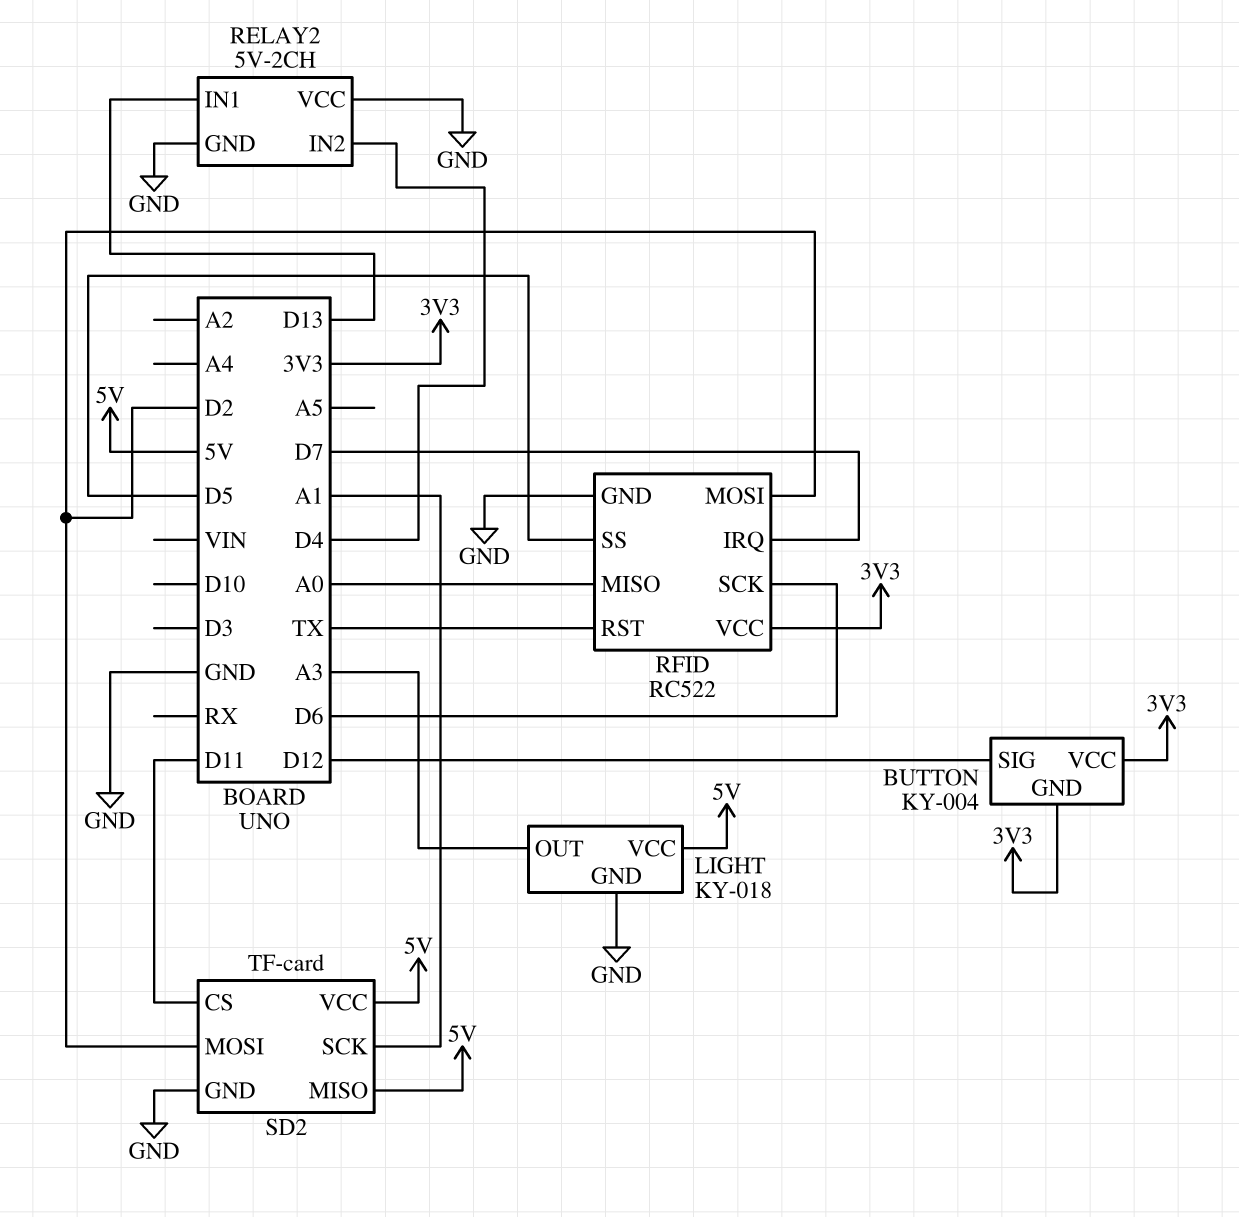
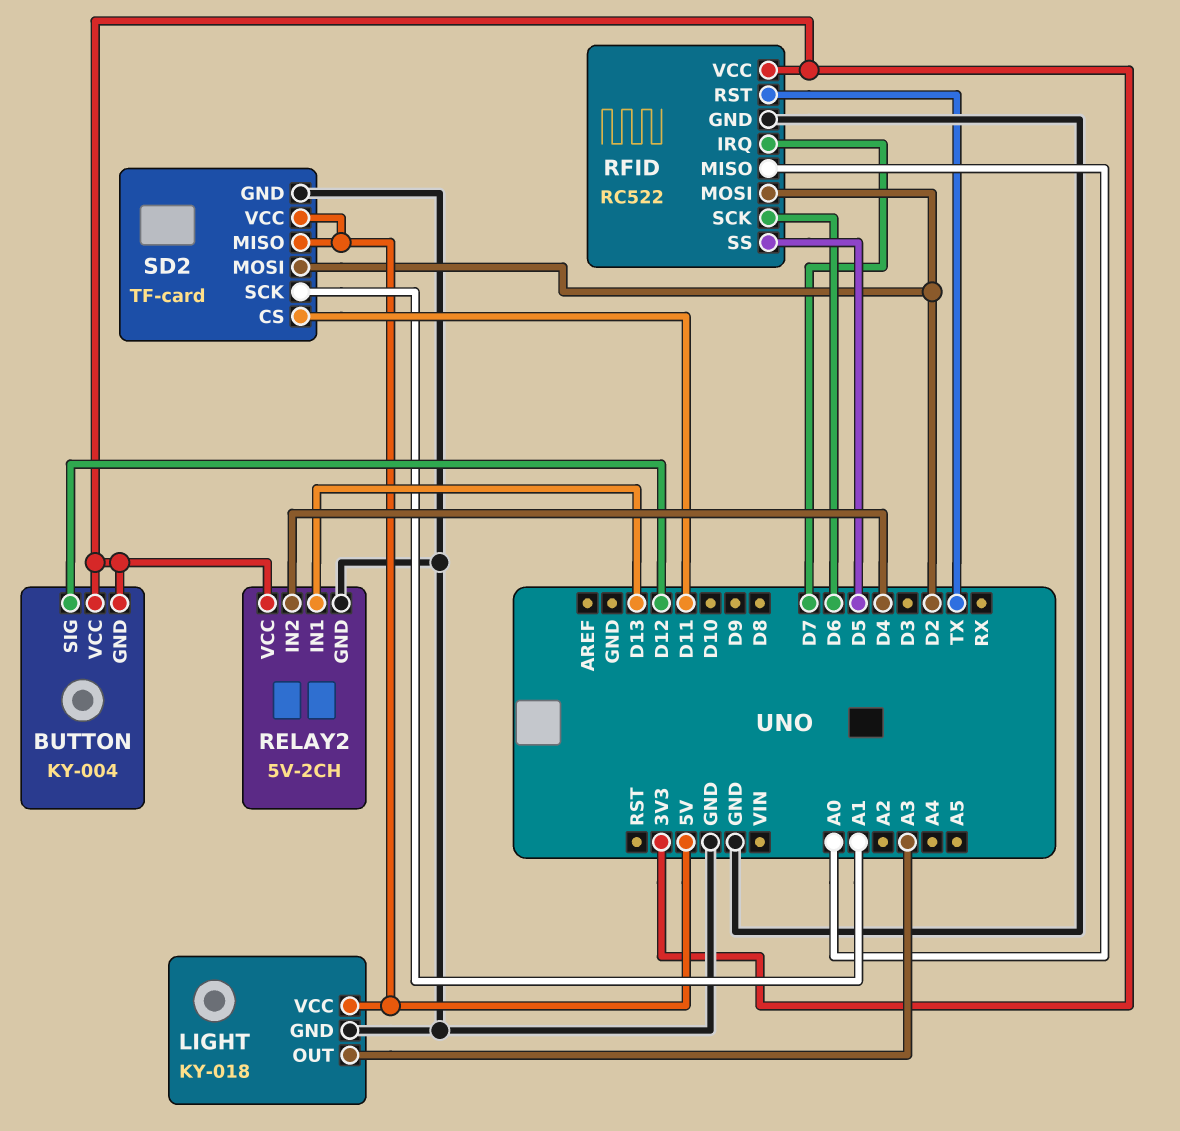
RELAY2 pin VCC: GND -> 3V3

